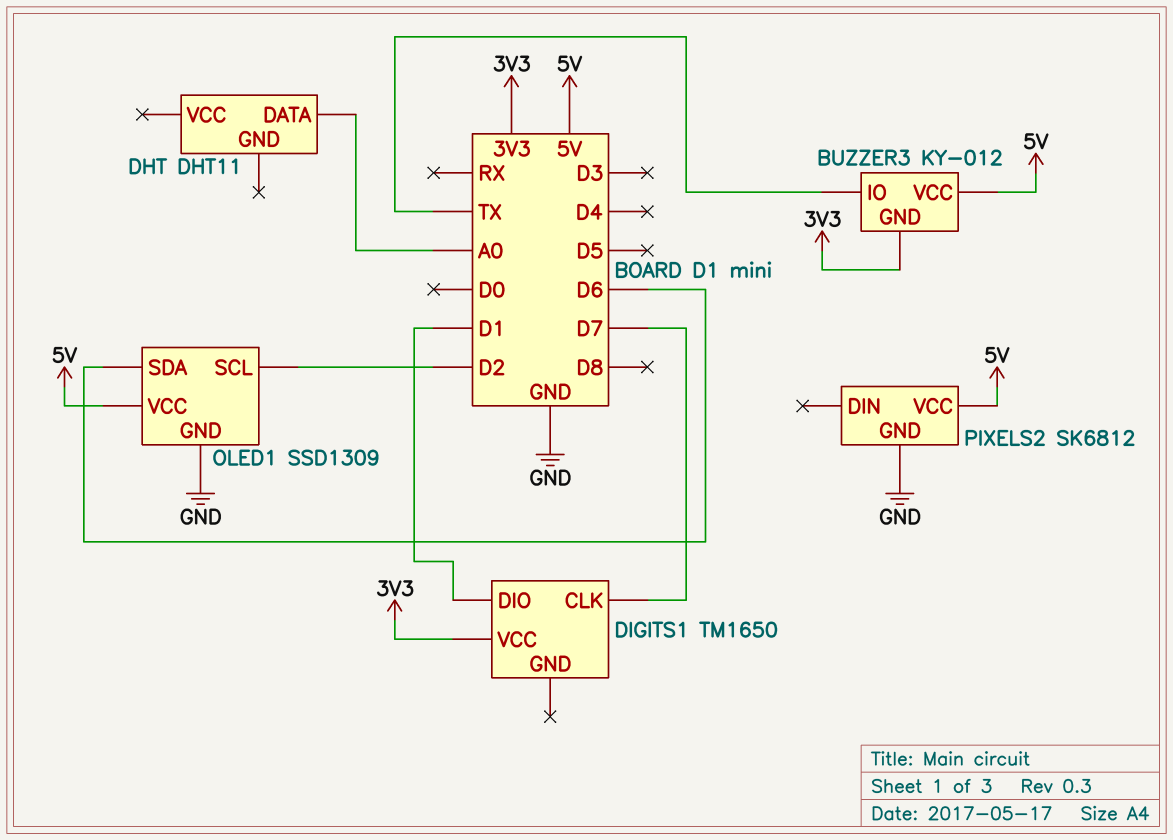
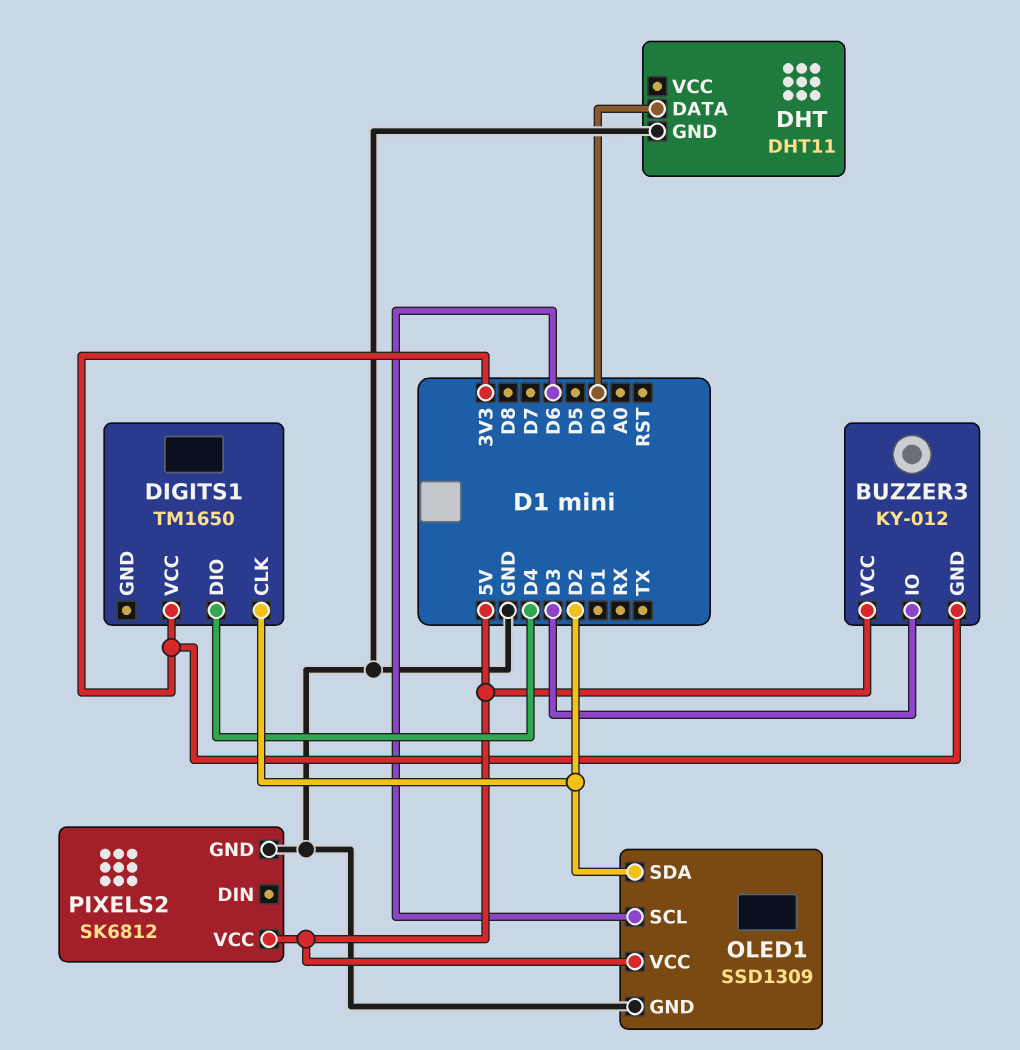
BUZZER3 pin IO: TX -> D3
DHT pin DATA: A0 -> D0
DHT pin GND: none -> GND
DIGITS1 pin CLK: D7 -> D2
DIGITS1 pin DIO: D1 -> D4
OLED1 pin SCL: D2 -> D6
OLED1 pin SDA: D6 -> D2

